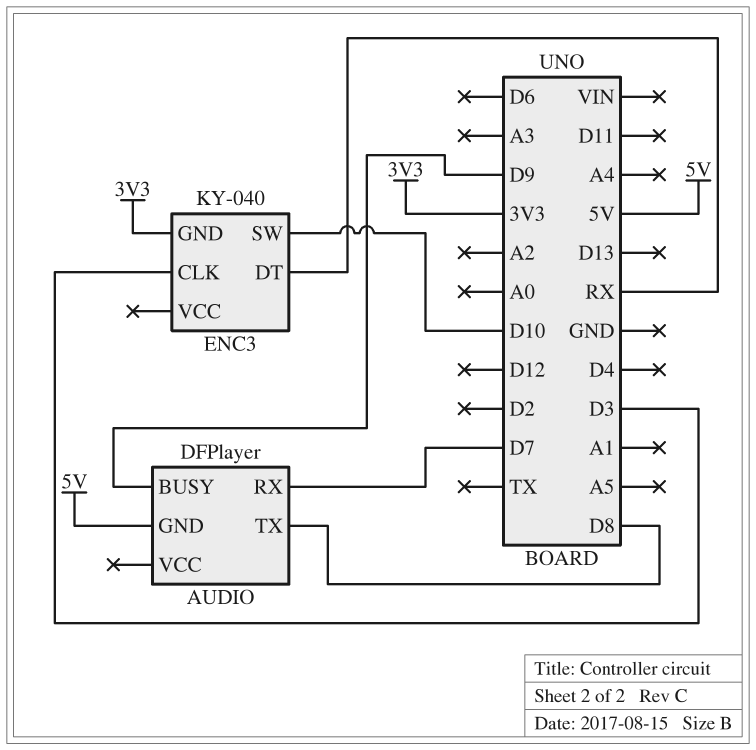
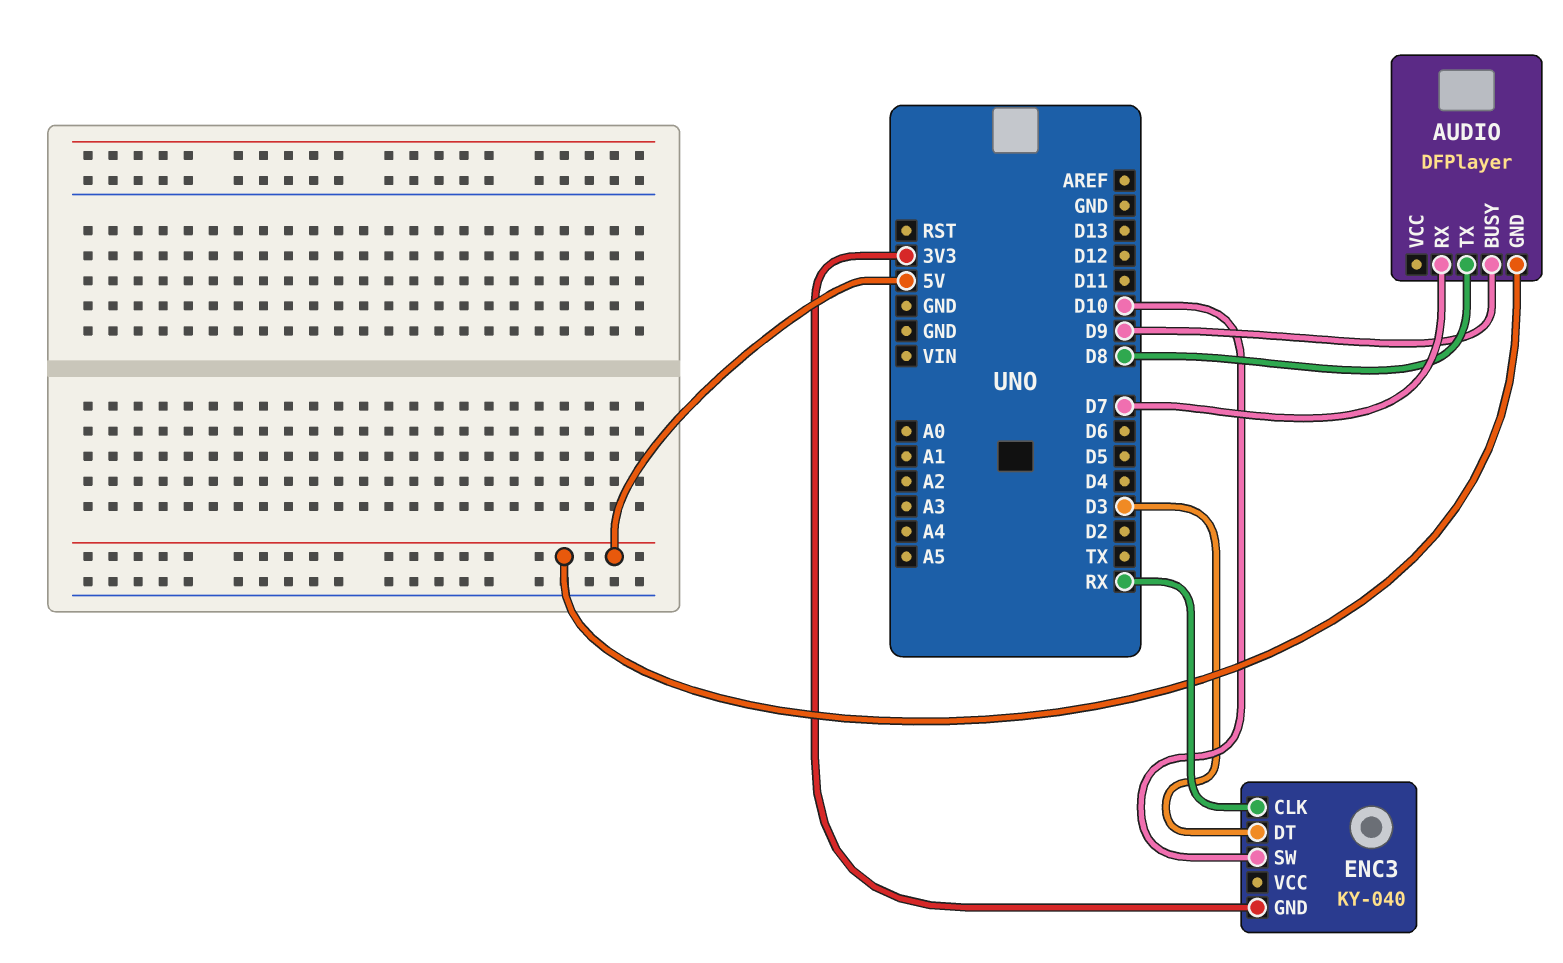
ENC3 pin CLK: D3 -> RX
ENC3 pin DT: RX -> D3

